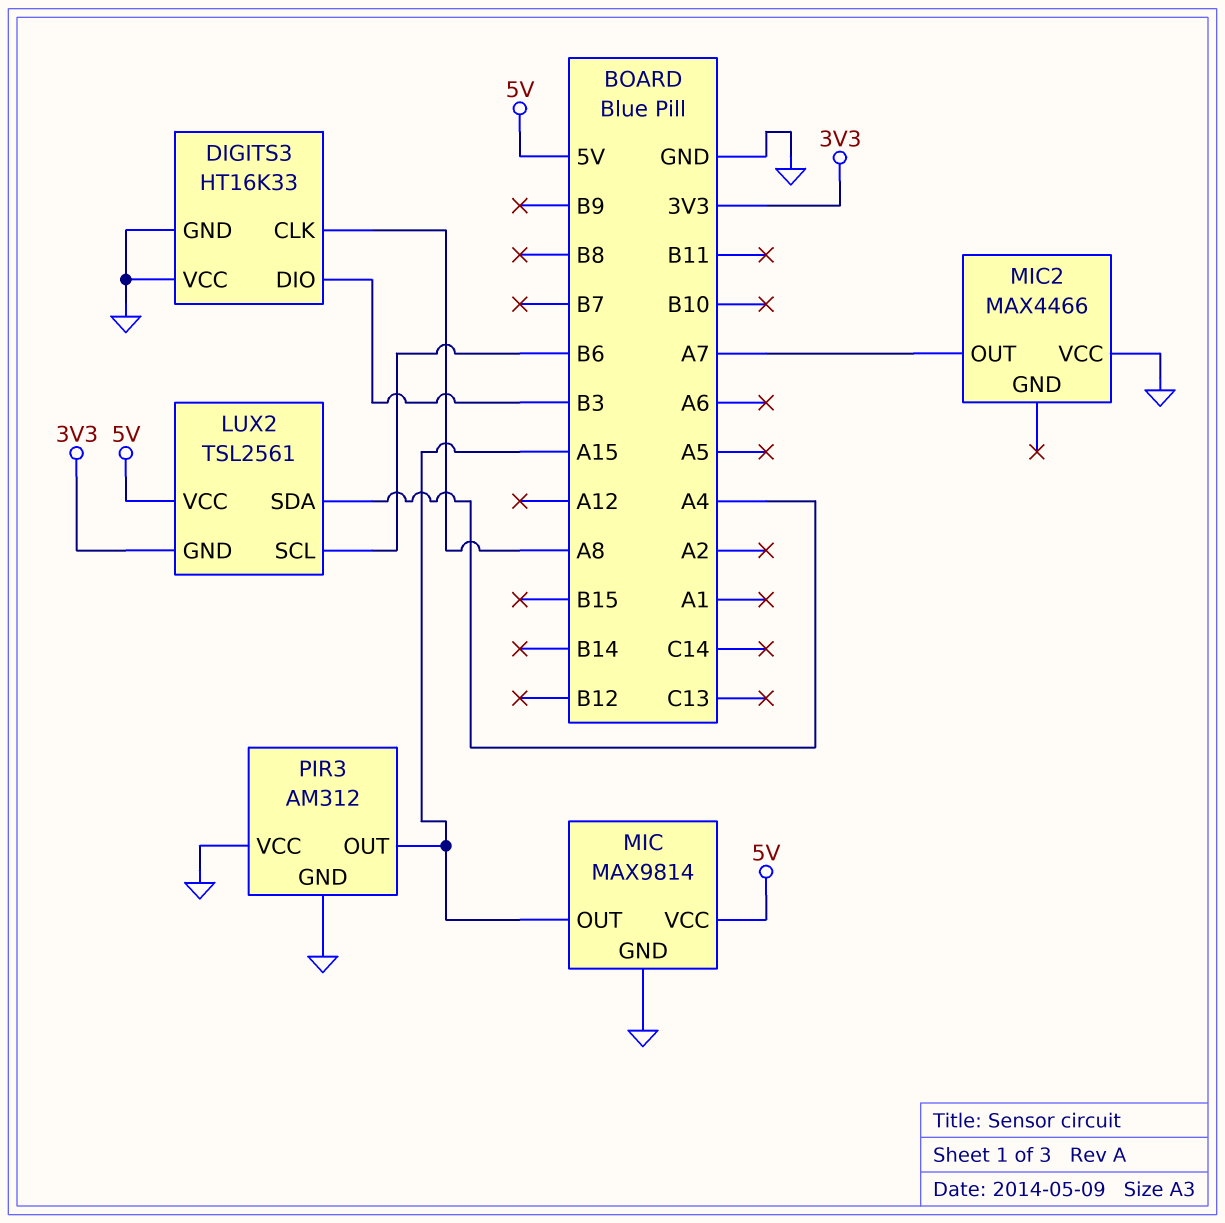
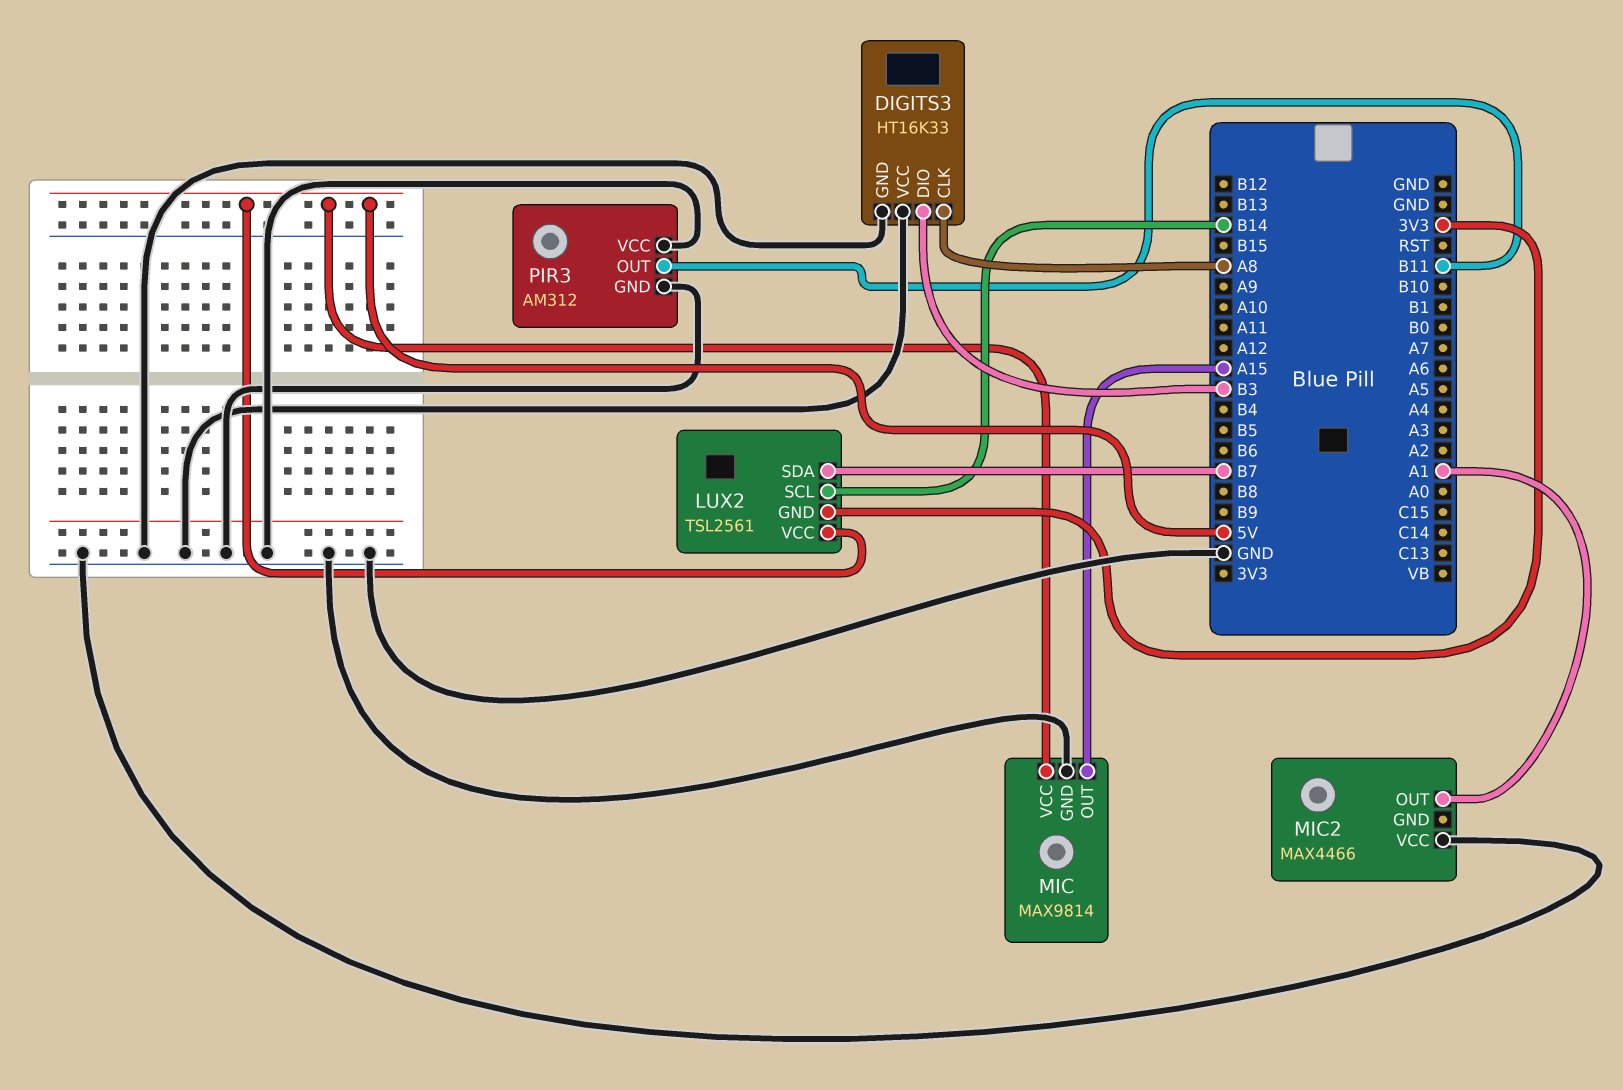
LUX2 pin SCL: B6 -> B14
LUX2 pin SDA: A4 -> B7
MIC2 pin OUT: A7 -> A1
PIR3 pin OUT: A15 -> B11

